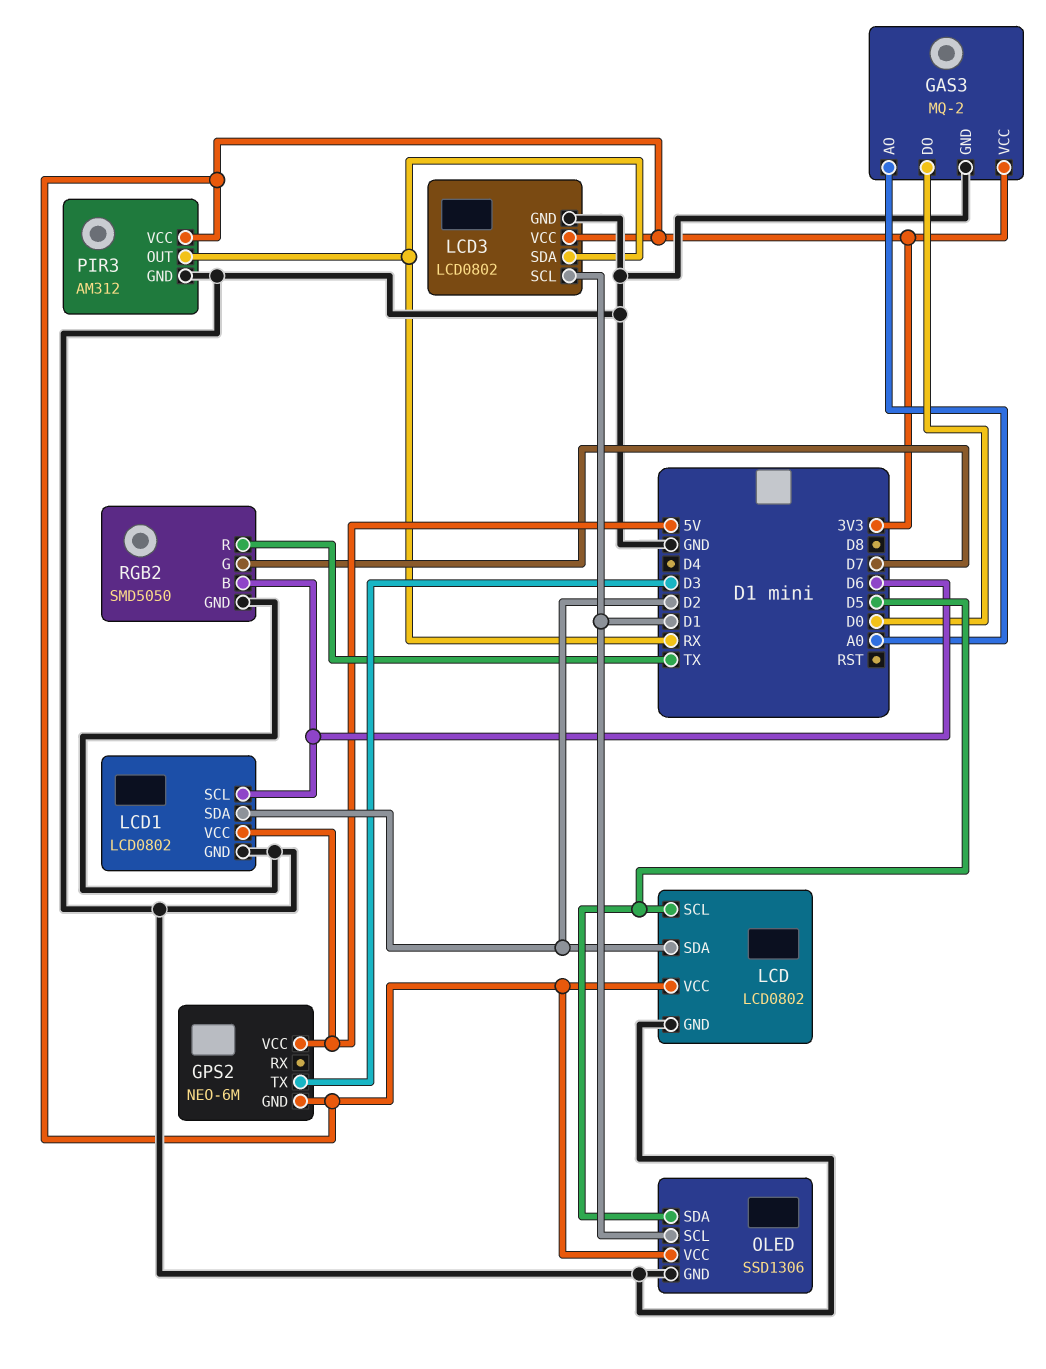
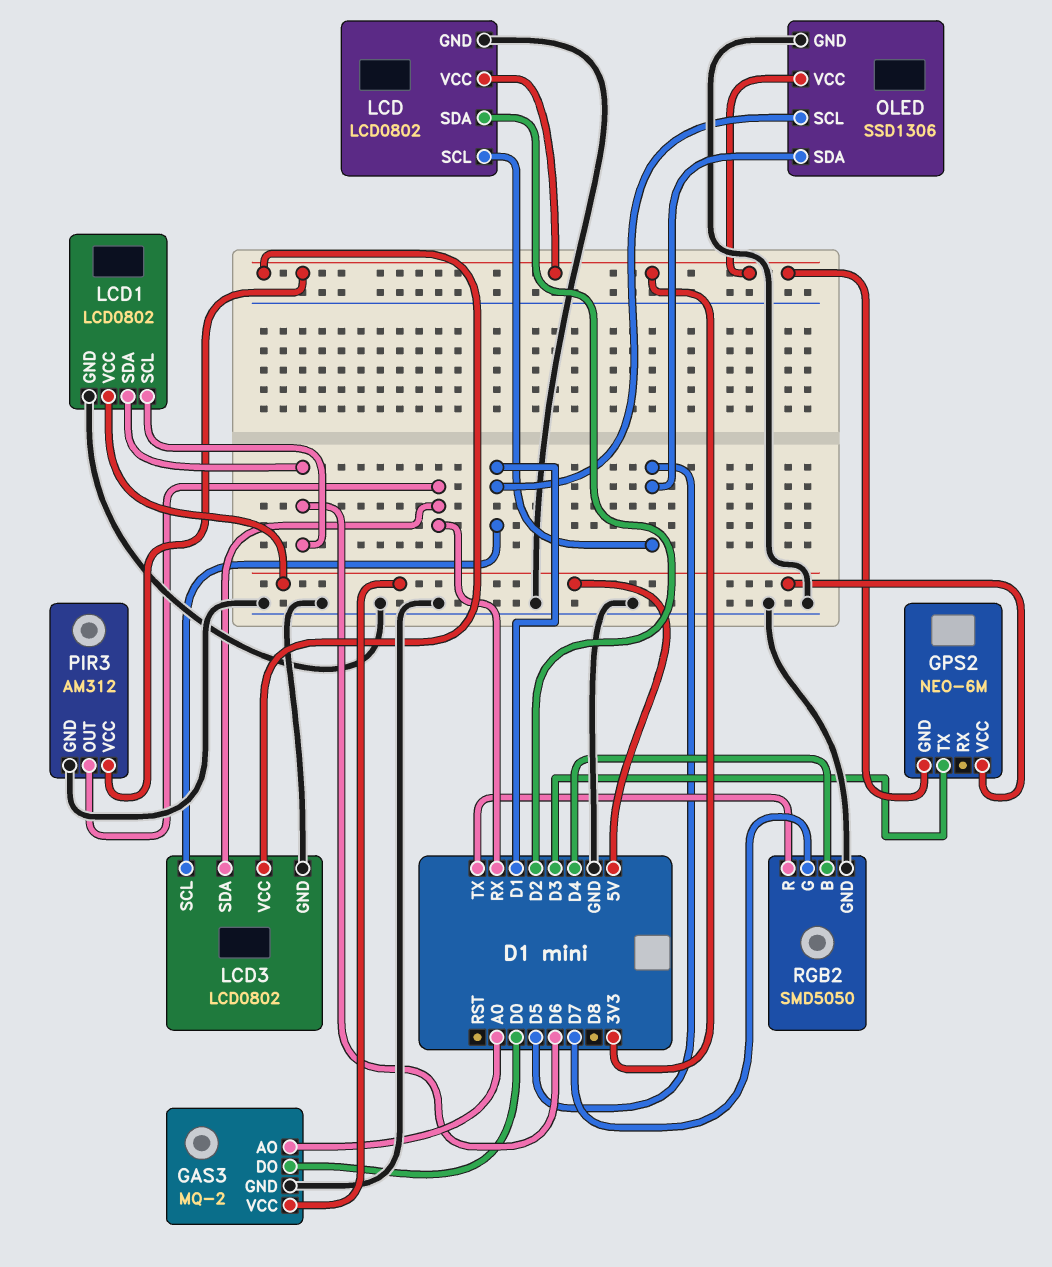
GAS3 pin VCC: 3V3 -> 5V
LCD1 pin SDA: D2 -> D6
RGB2 pin B: D6 -> D4

